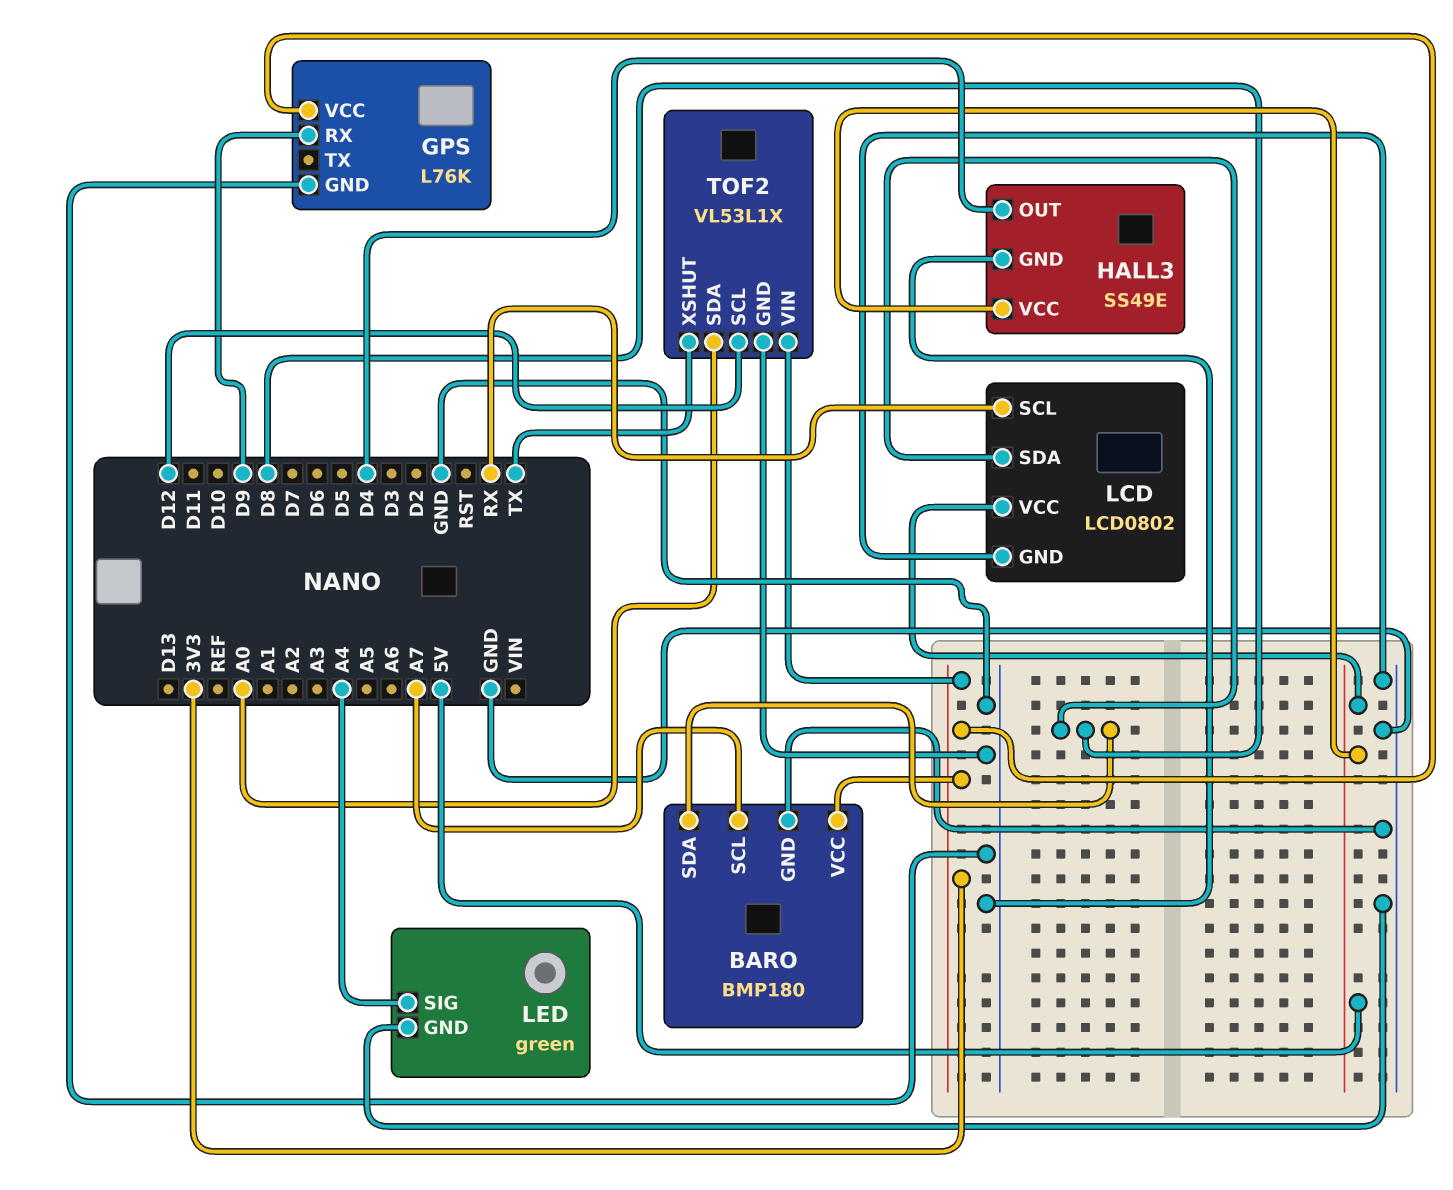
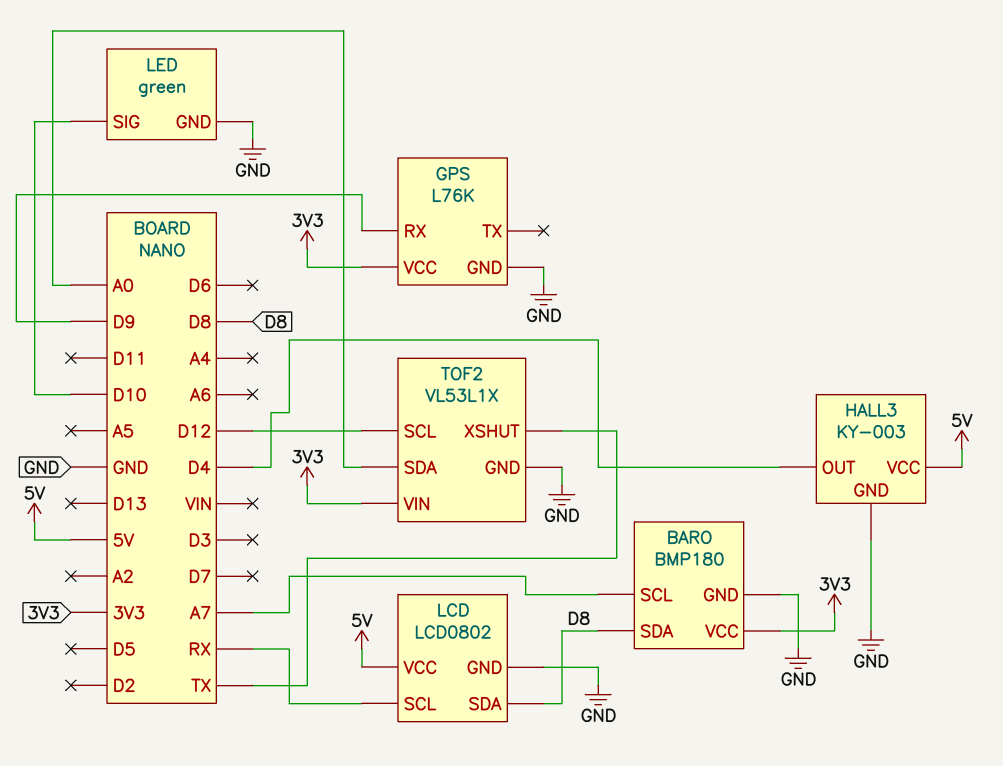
HALL3: SS49E -> KY-003
LED pin SIG: A4 -> D10

